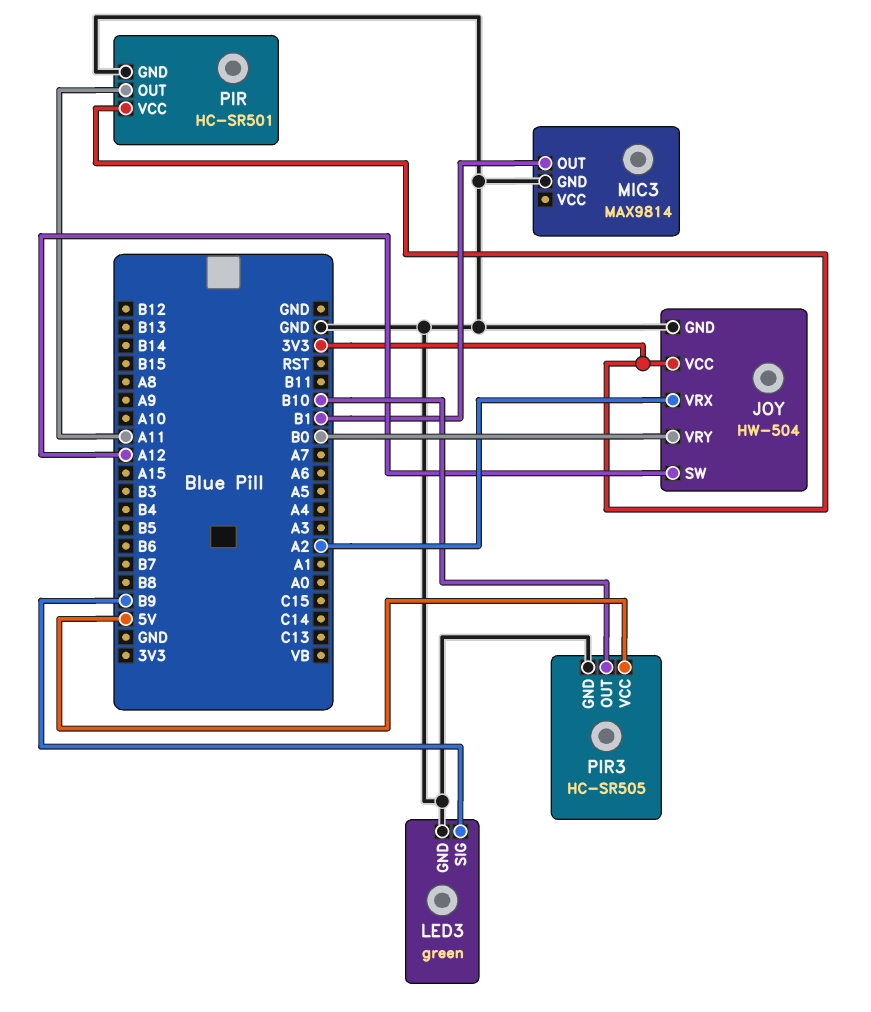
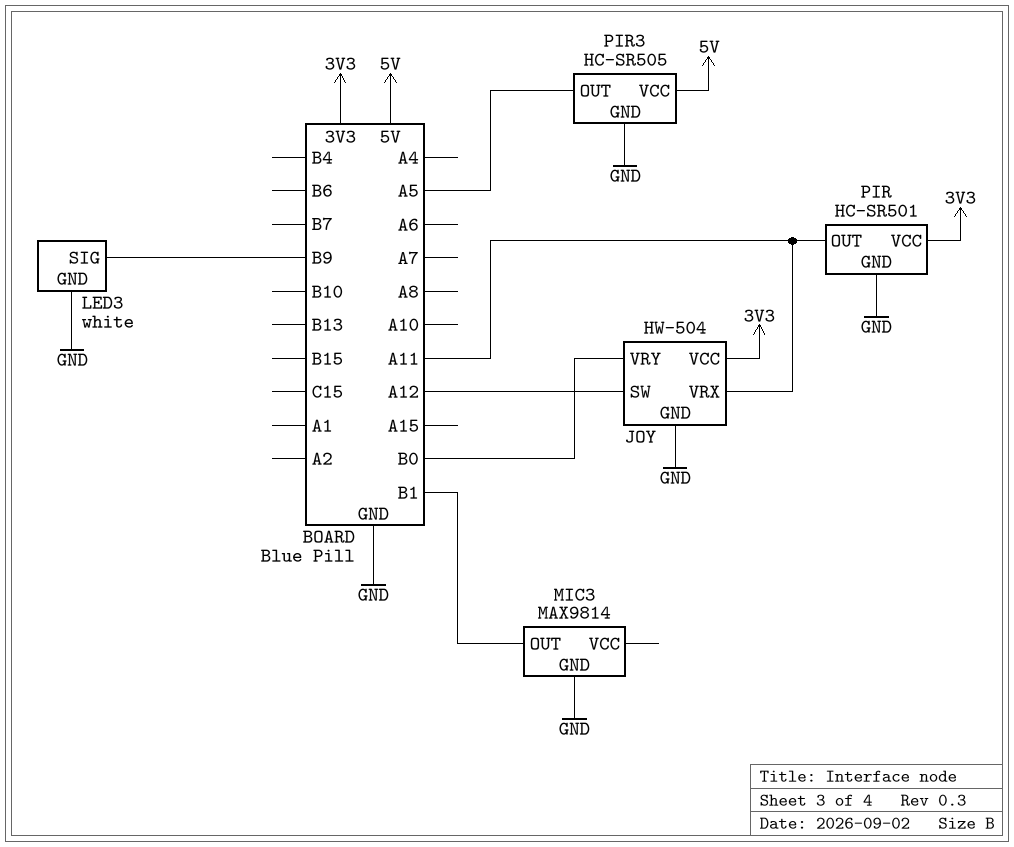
JOY pin VRX: A2 -> A11
LED3: green -> white
PIR3 pin OUT: B10 -> A5

